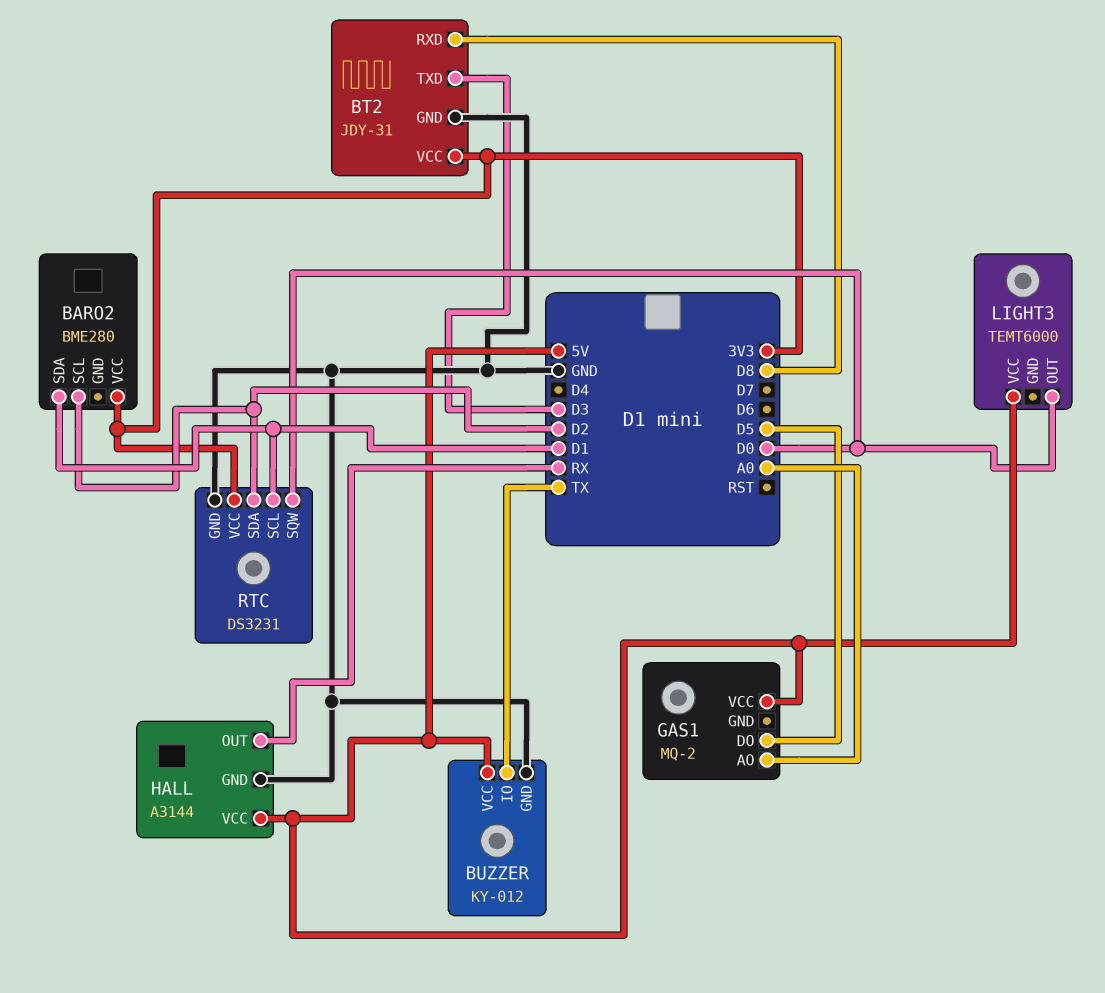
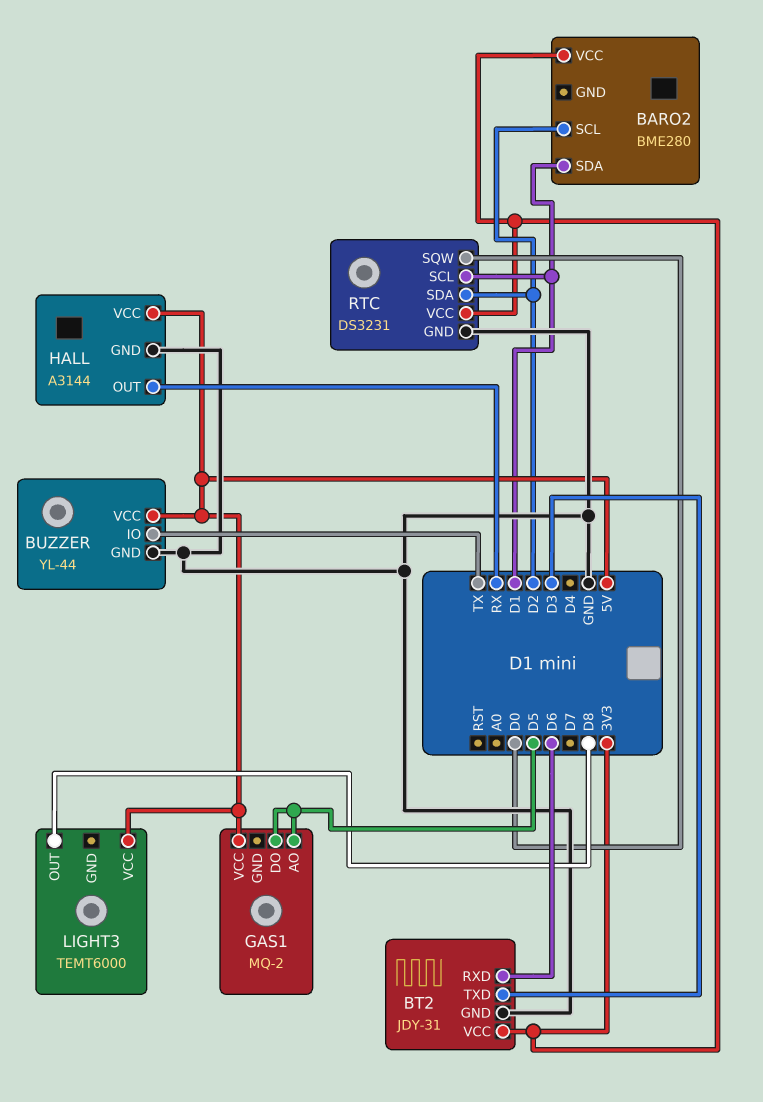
BT2 pin RXD: D8 -> D6
BUZZER: KY-012 -> YL-44
GAS1 pin AO: A0 -> D5
LIGHT3 pin OUT: D0 -> D8

